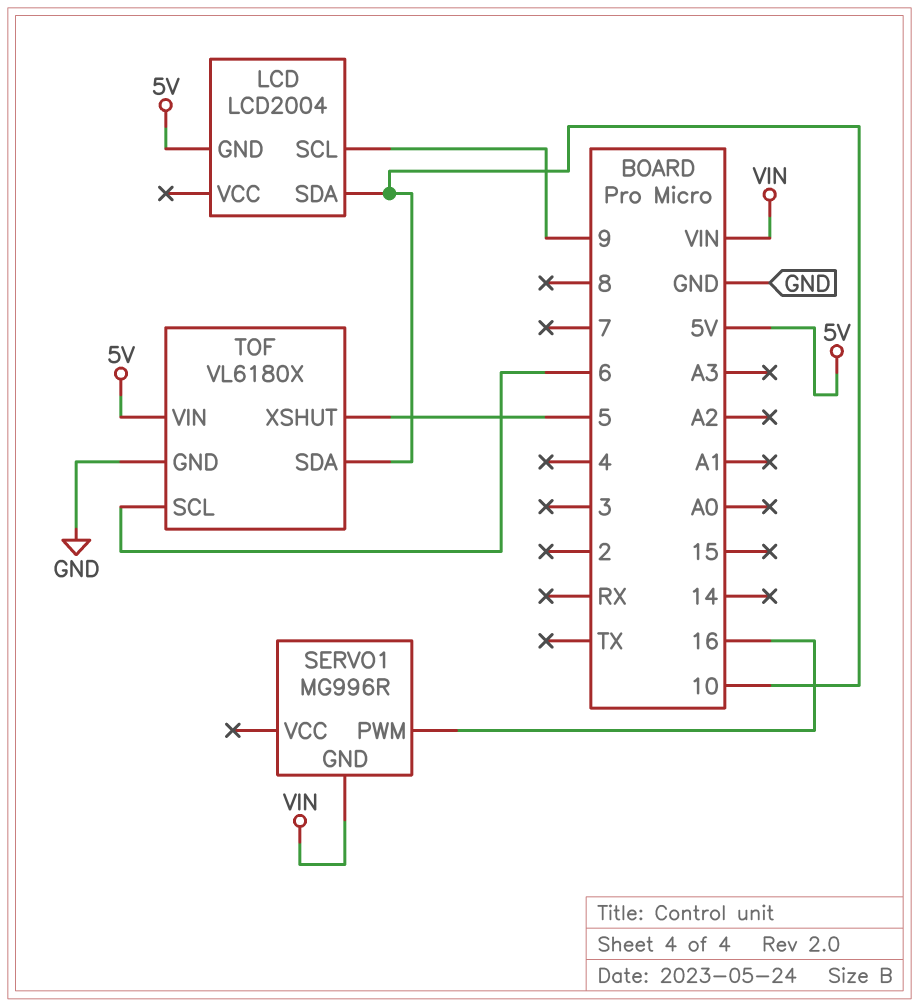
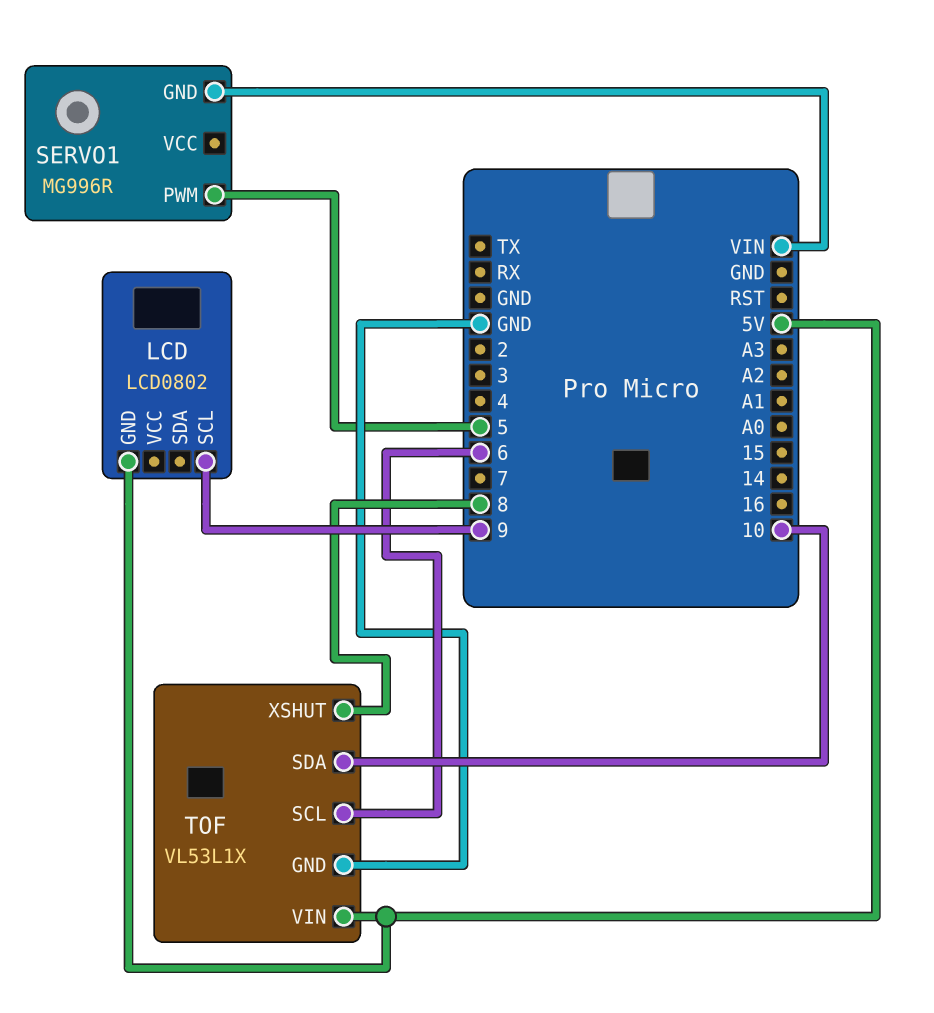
LCD: LCD2004 -> LCD0802
LCD pin SDA: 10 -> none
SERVO1 pin PWM: 16 -> 5
TOF: VL6180X -> VL53L1X
TOF pin XSHUT: 5 -> 8

